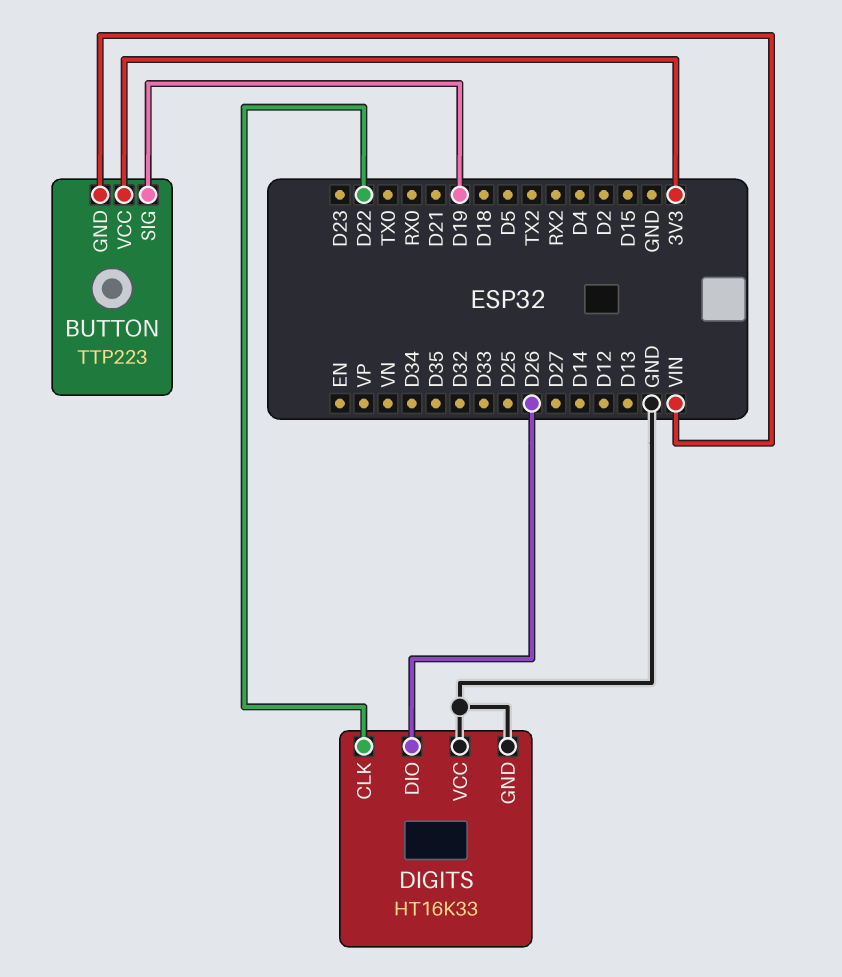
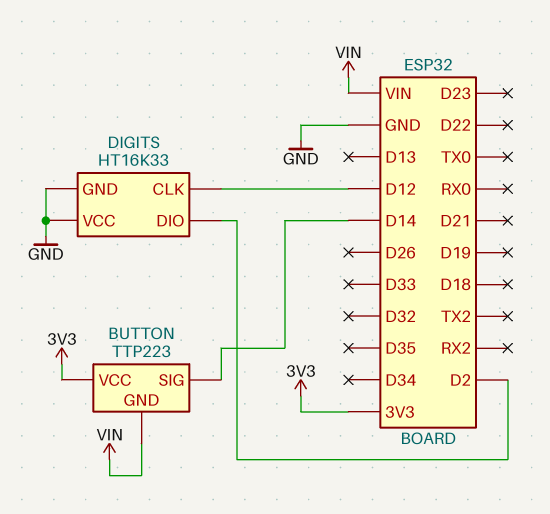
BUTTON pin SIG: D19 -> D14
DIGITS pin CLK: D22 -> D12
DIGITS pin DIO: D26 -> D2

